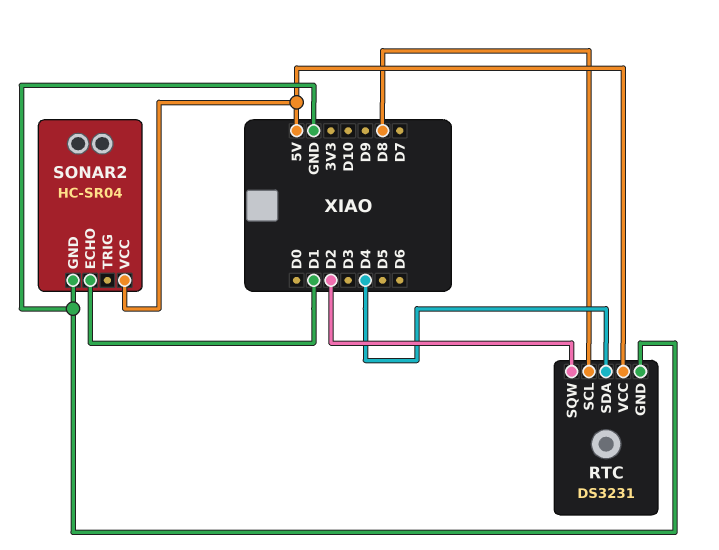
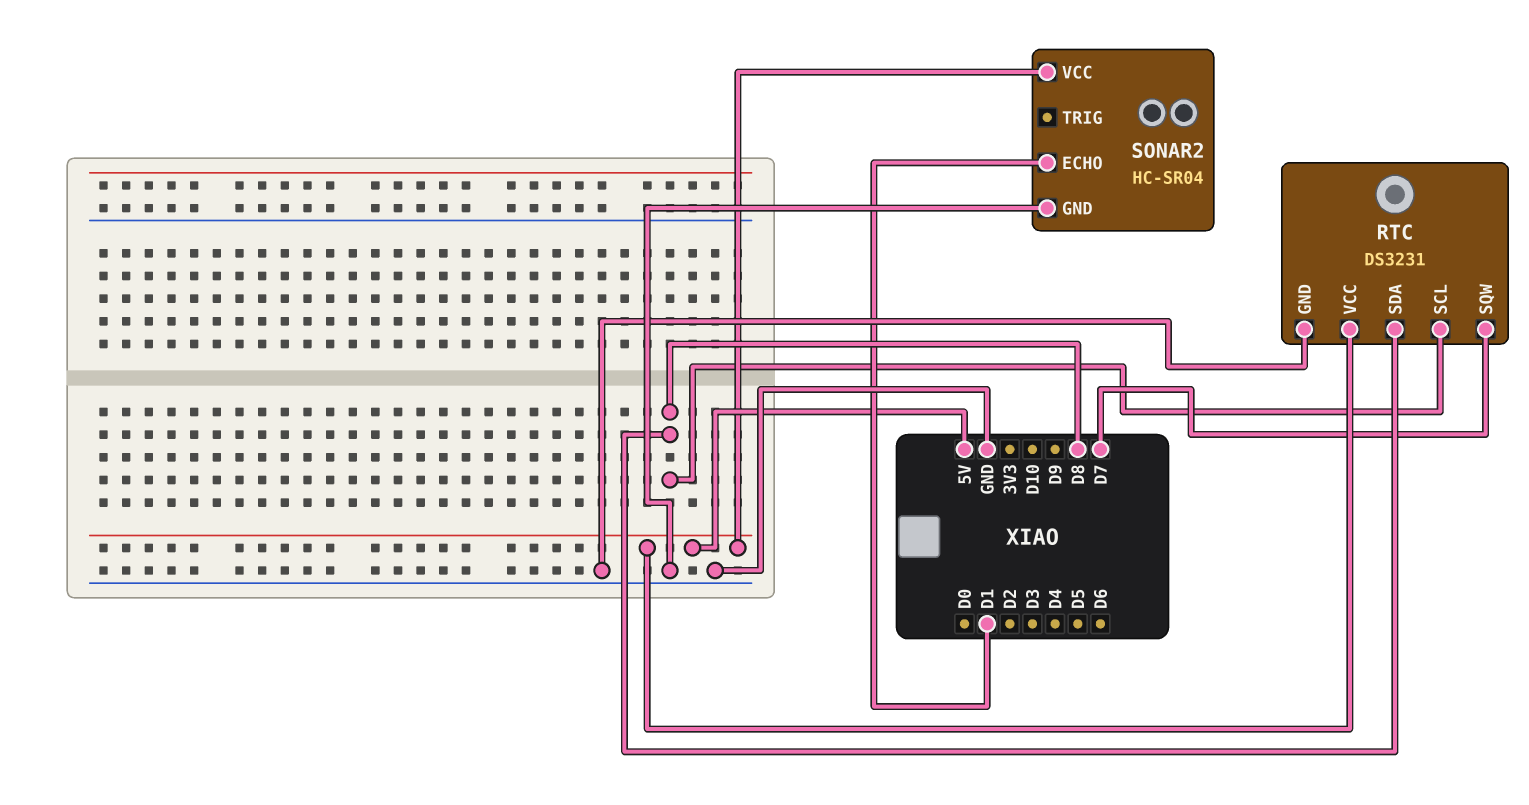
RTC pin SDA: D4 -> D8
RTC pin SQW: D2 -> D7

